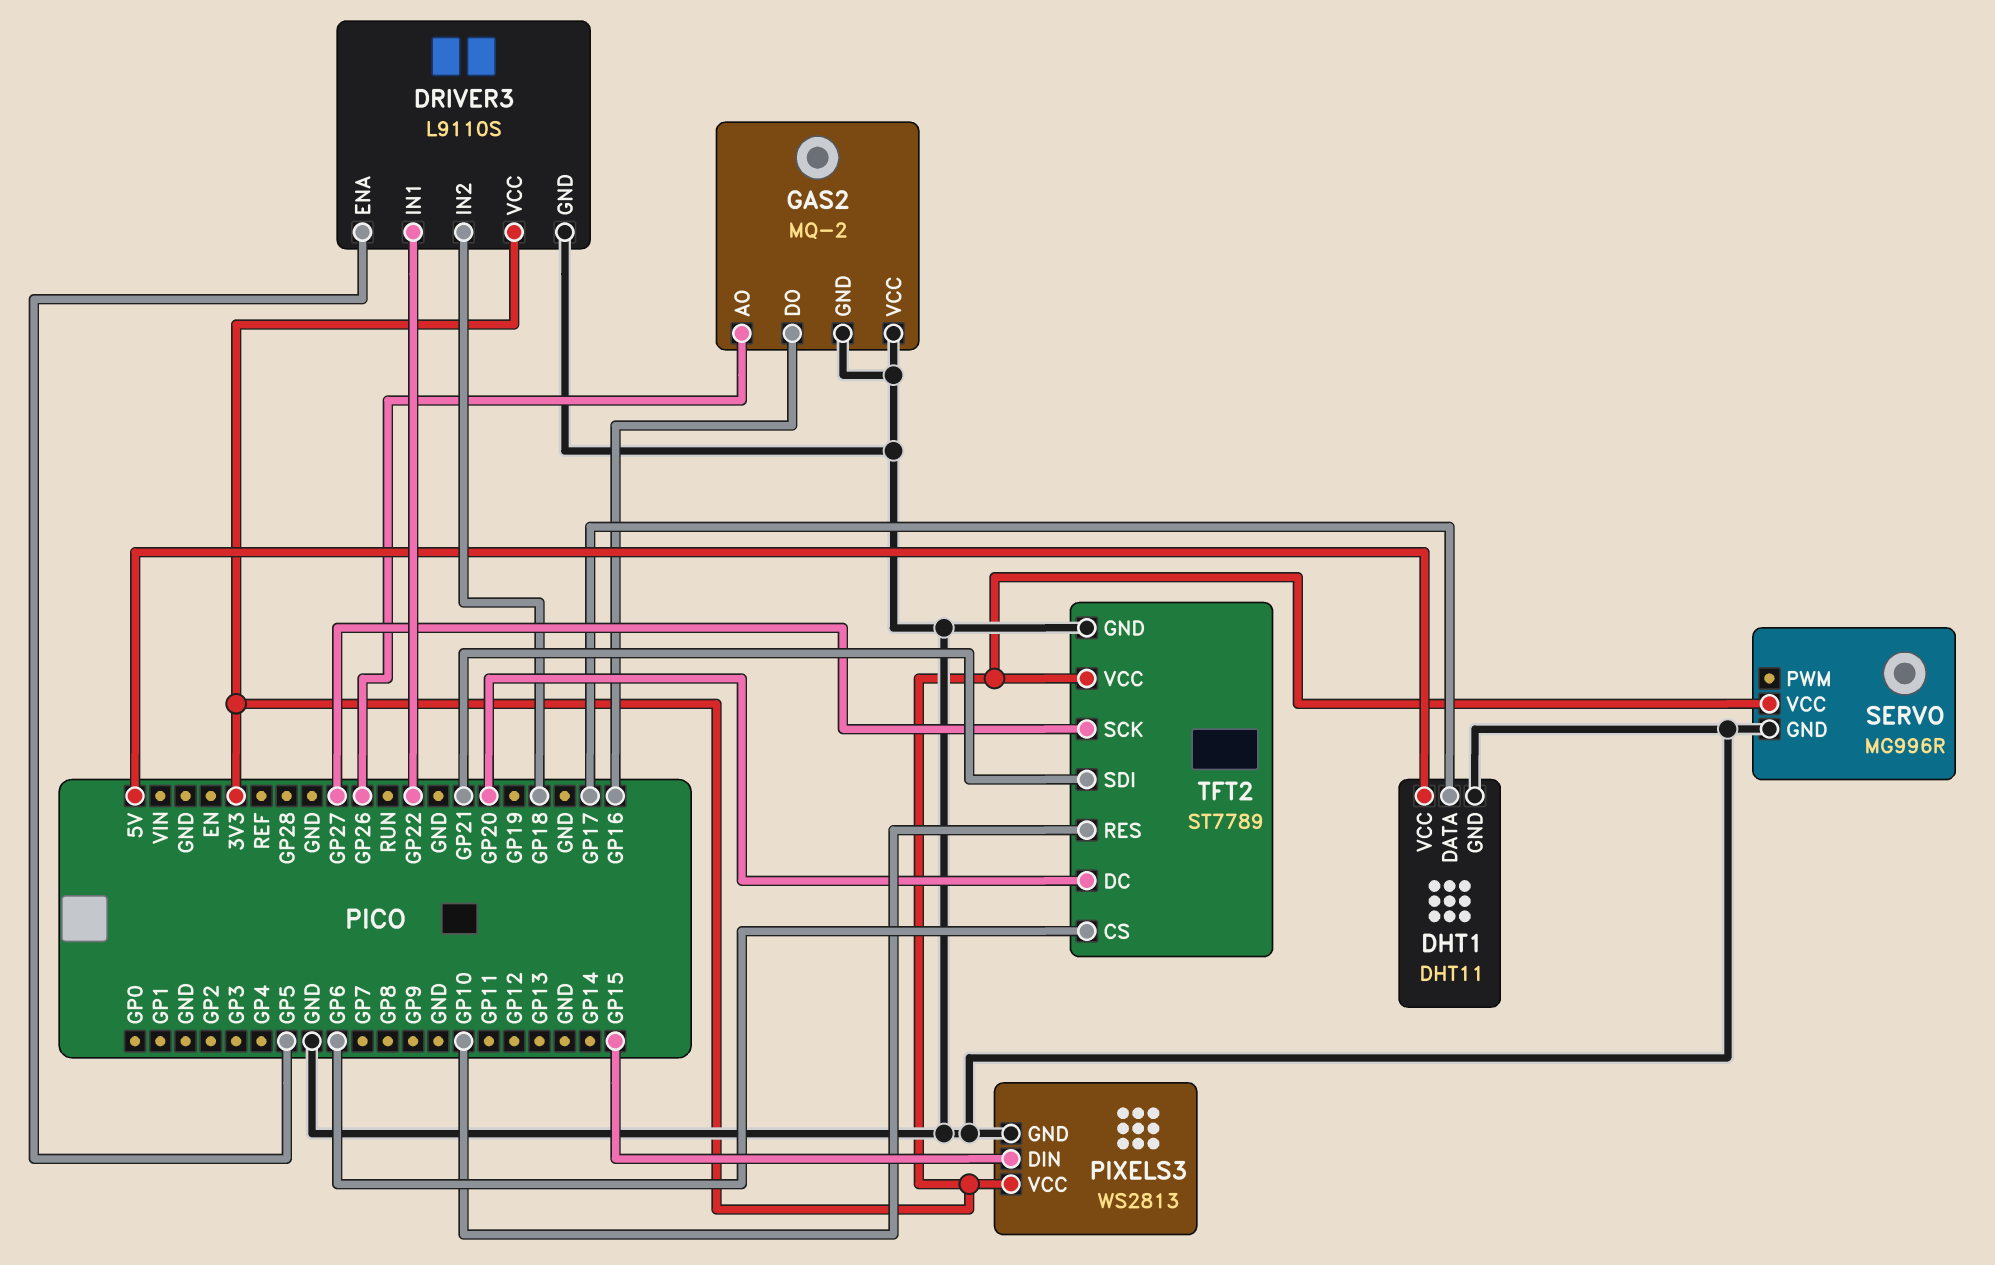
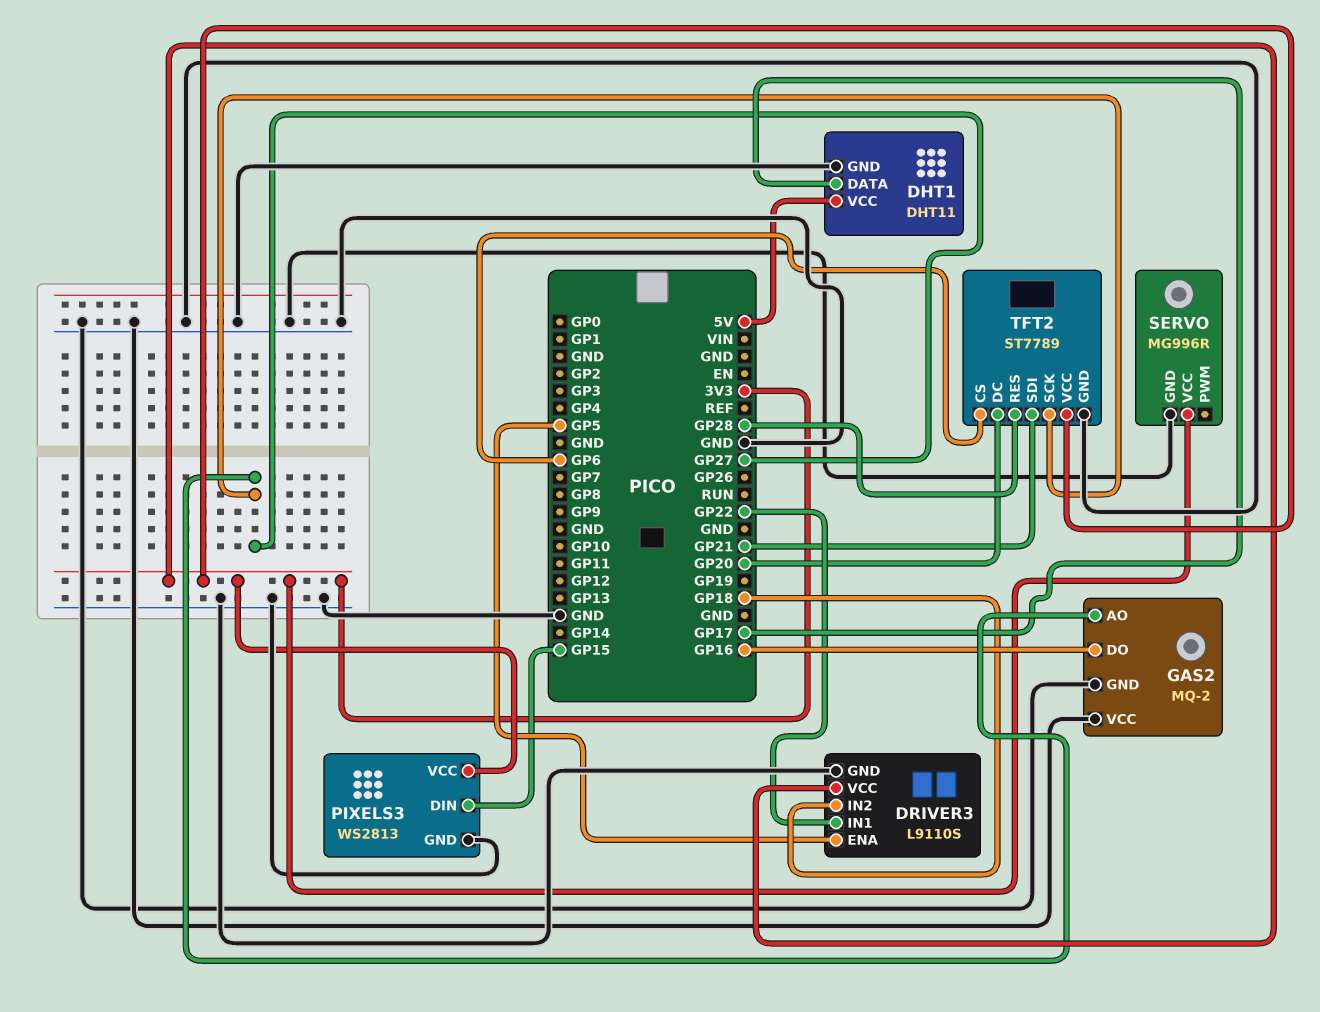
GAS2 pin AO: GP26 -> GP27
TFT2 pin RES: GP10 -> GP28

